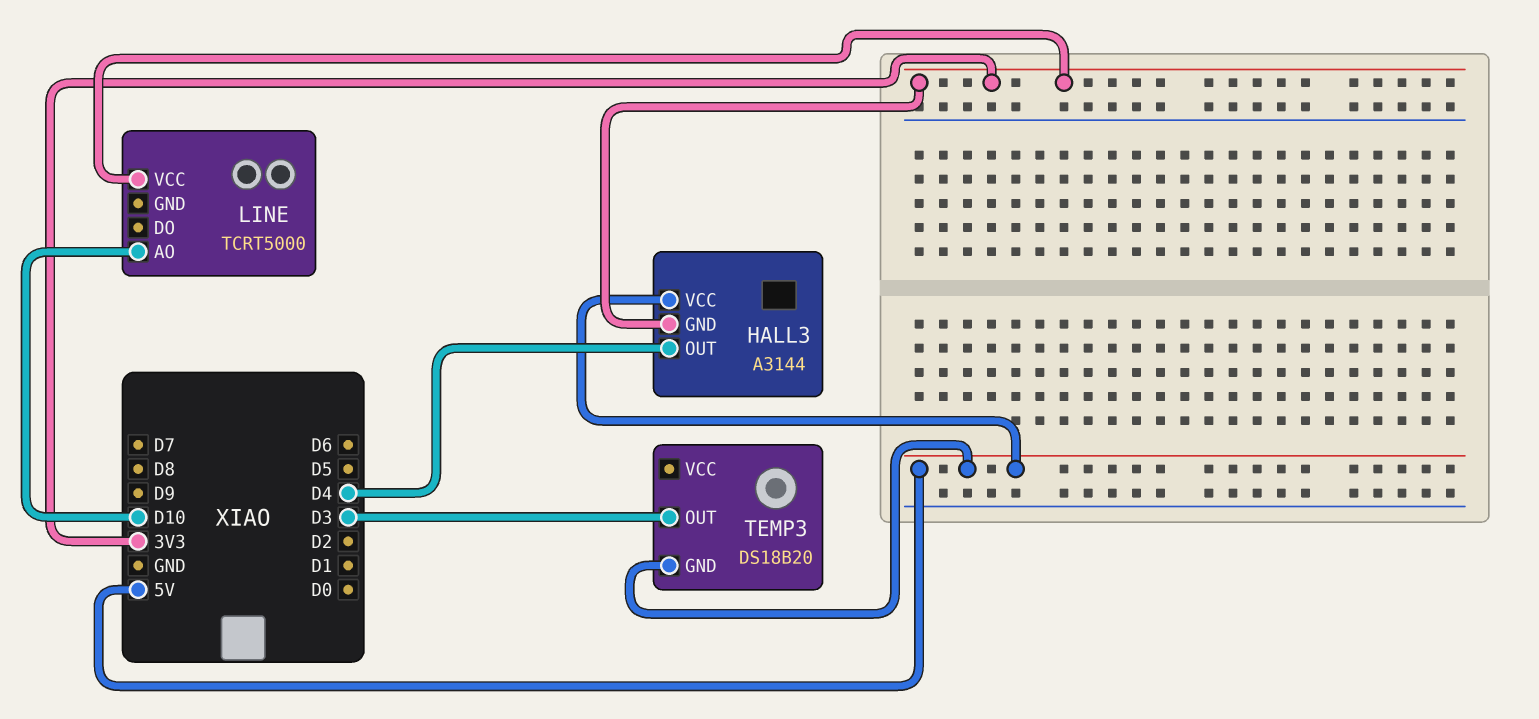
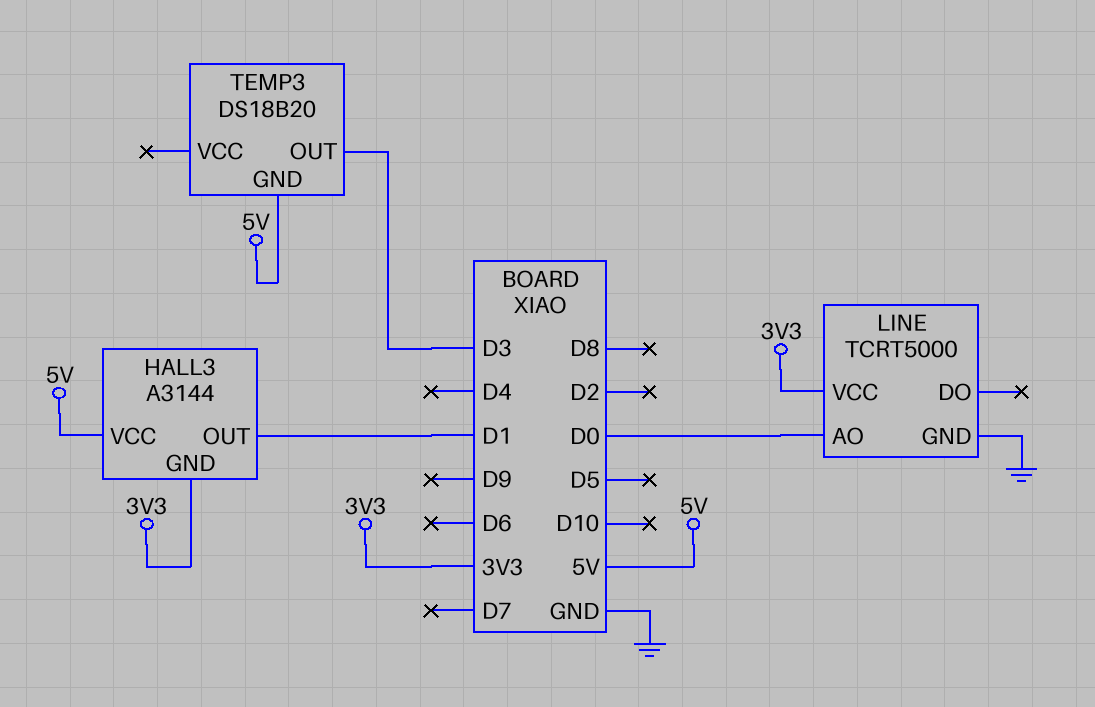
HALL3 pin OUT: D4 -> D1
LINE pin AO: D10 -> D0
LINE pin GND: none -> GND

